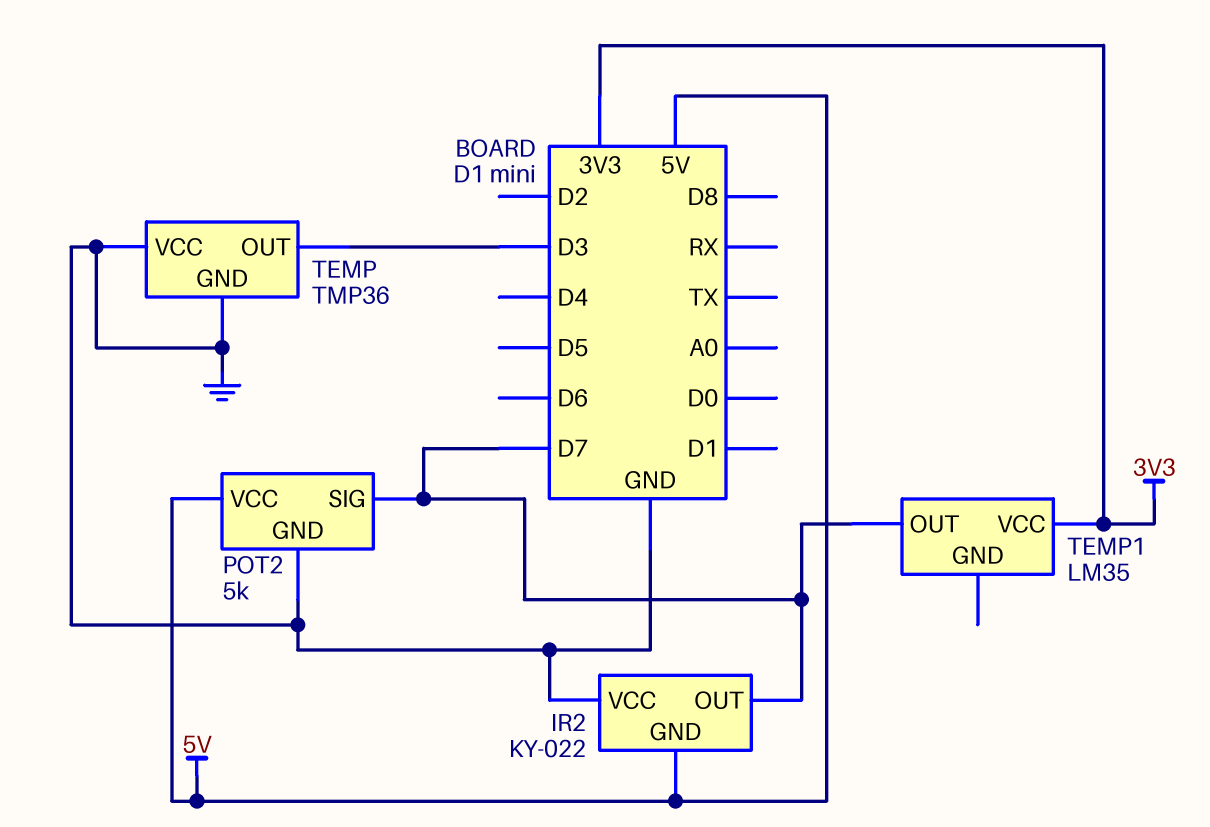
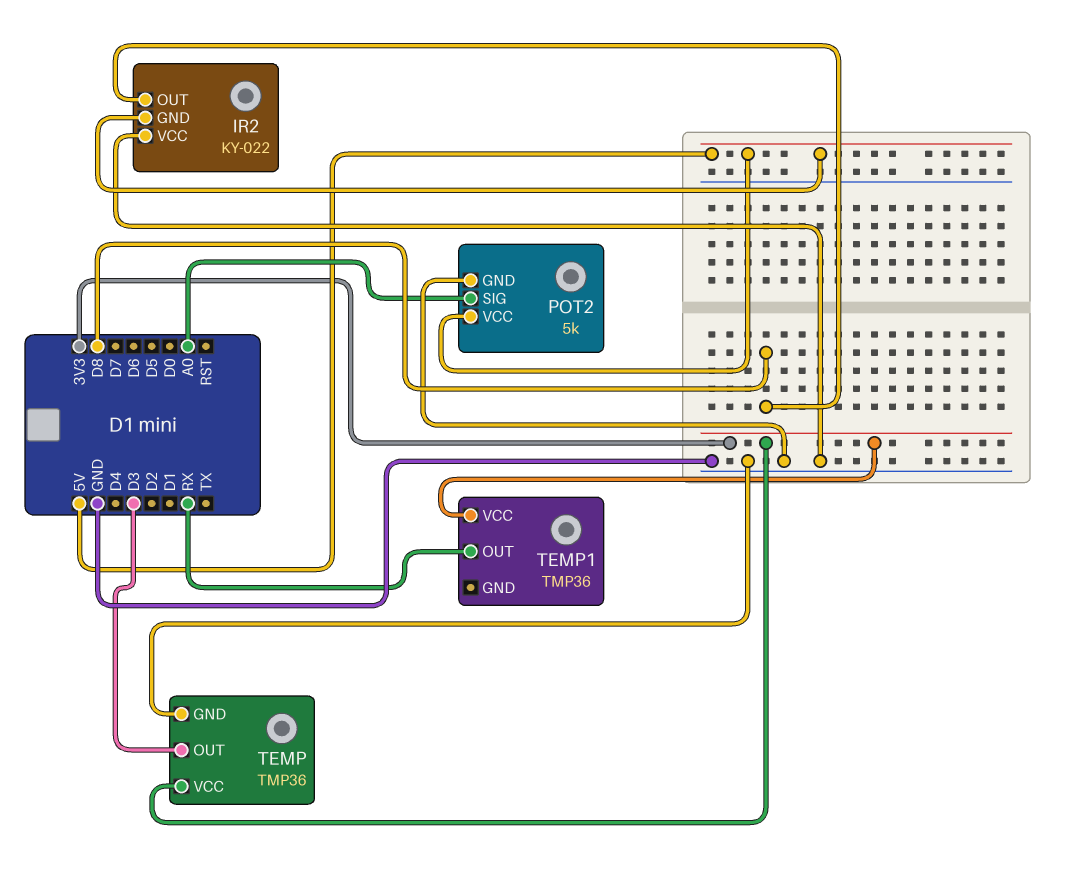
IR2 pin OUT: D7 -> D8
POT2 pin SIG: D7 -> A0
TEMP pin VCC: GND -> 3V3
TEMP1: LM35 -> TMP36
TEMP1 pin OUT: D7 -> RX

